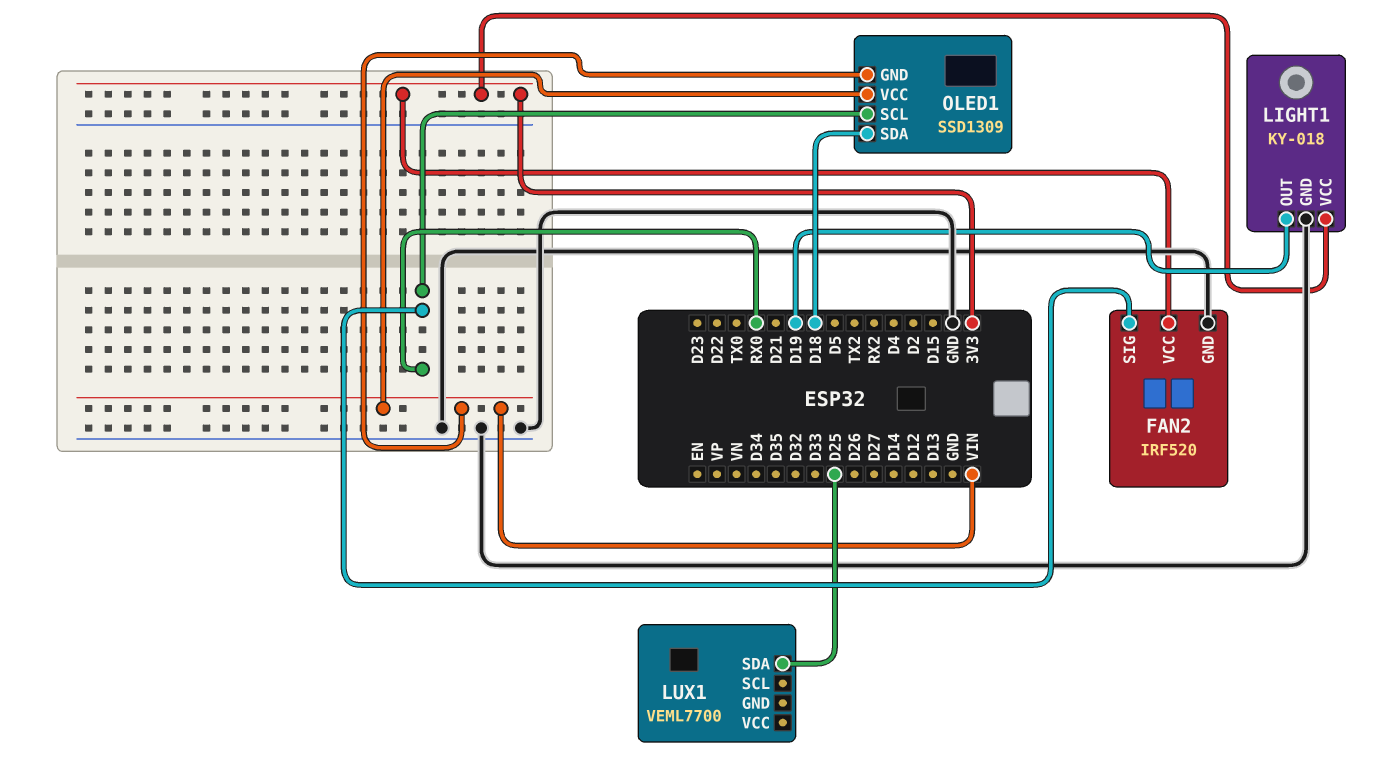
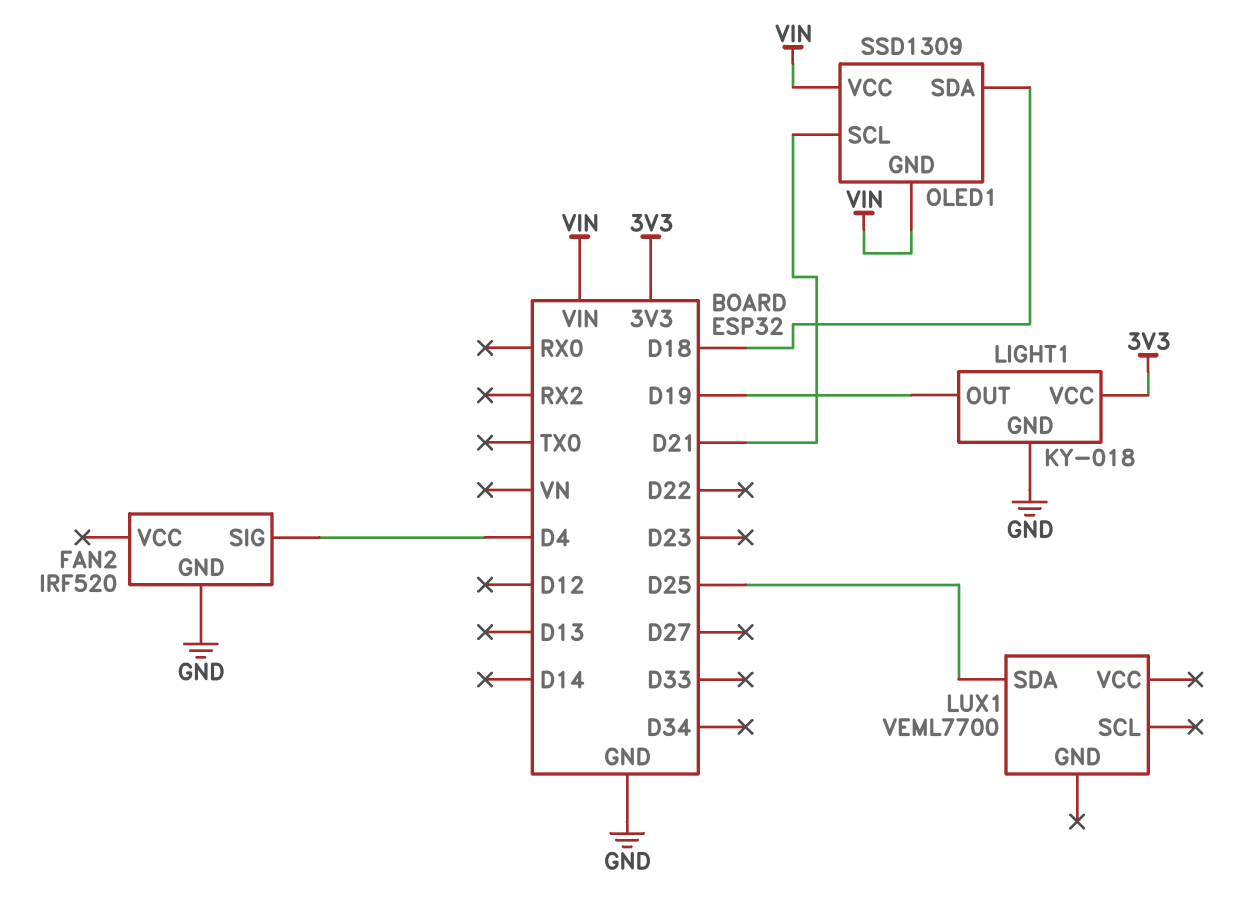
FAN2 pin SIG: RX0 -> D4
FAN2 pin VCC: 3V3 -> none
OLED1 pin SCL: RX0 -> D21

